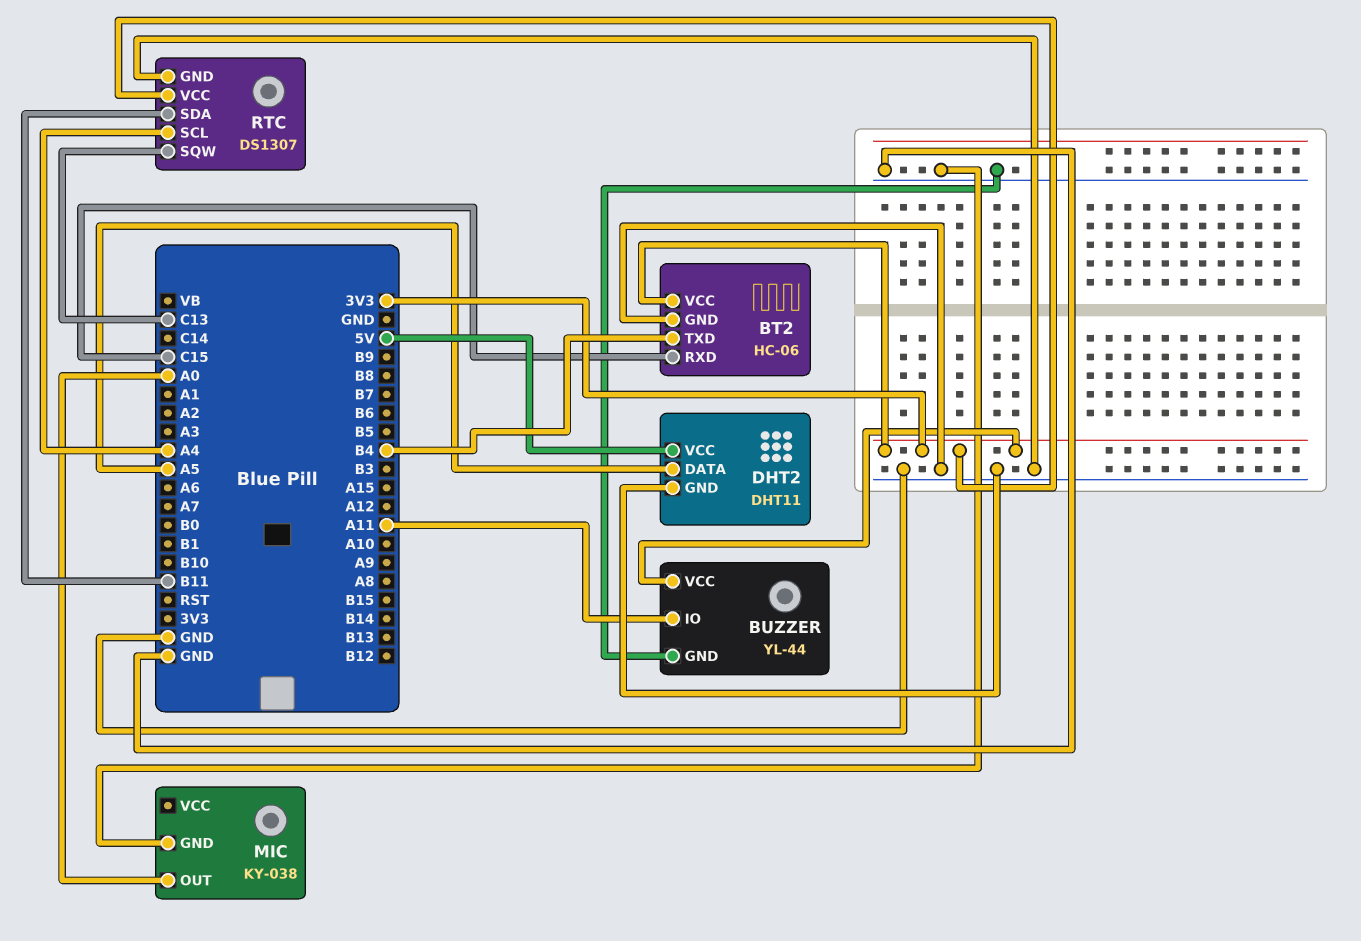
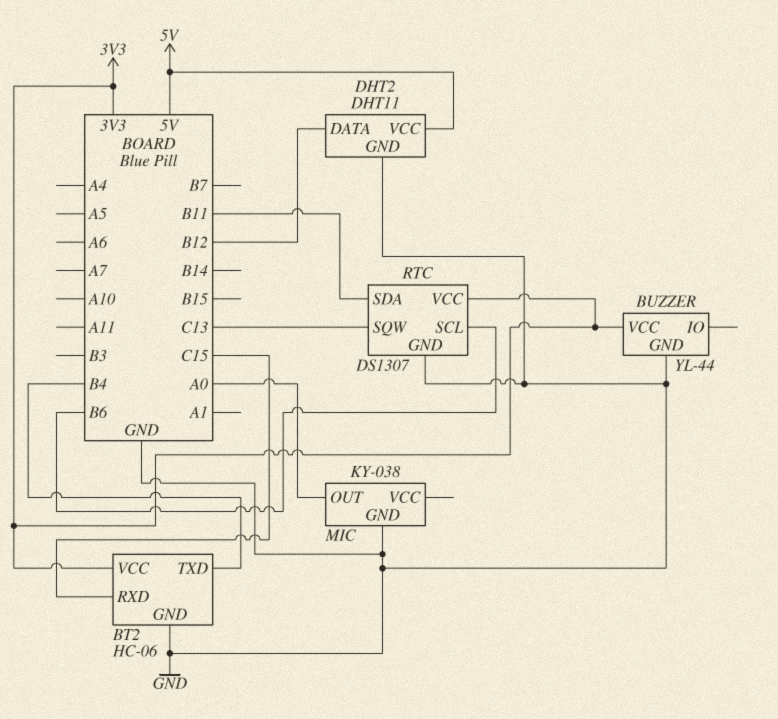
BUZZER pin IO: A11 -> none
DHT2 pin DATA: A5 -> B12
RTC pin SCL: A4 -> B6

